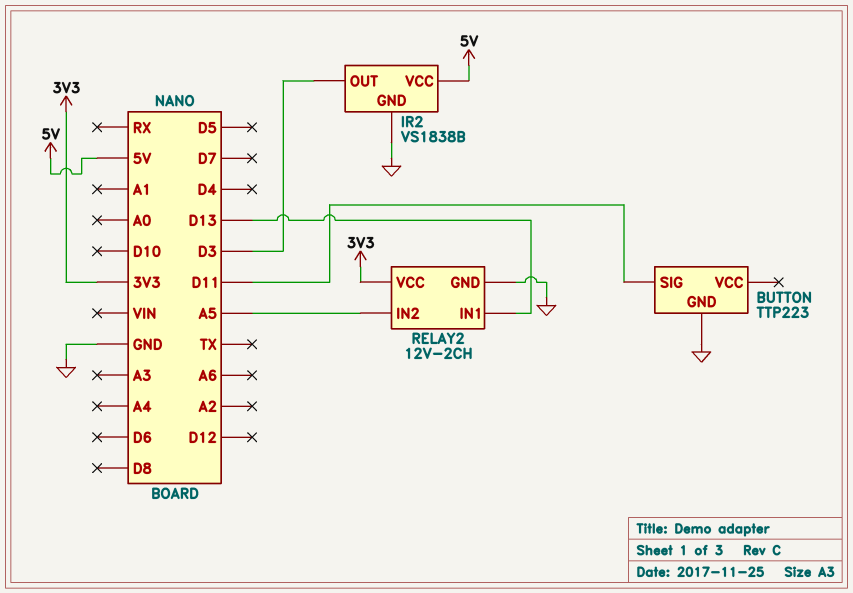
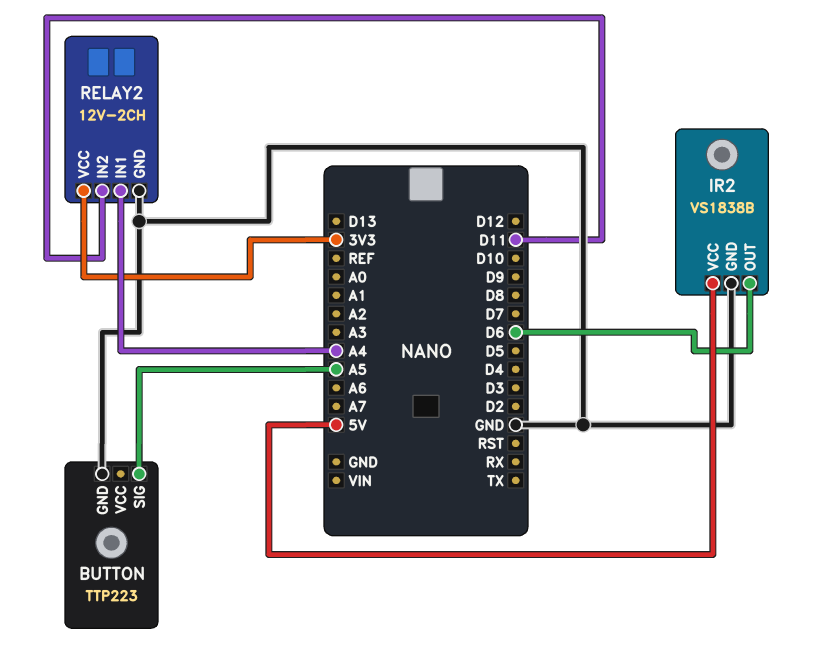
BUTTON pin SIG: D11 -> A5
IR2 pin OUT: D3 -> D6
RELAY2 pin IN1: D13 -> A4
RELAY2 pin IN2: A5 -> D11

